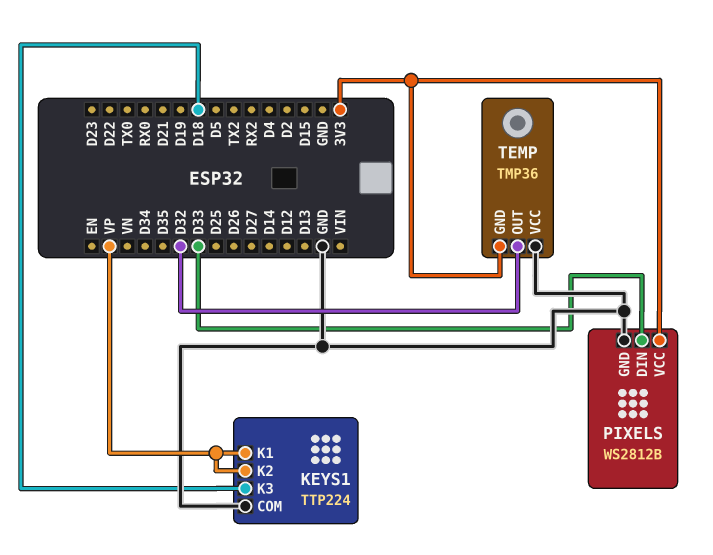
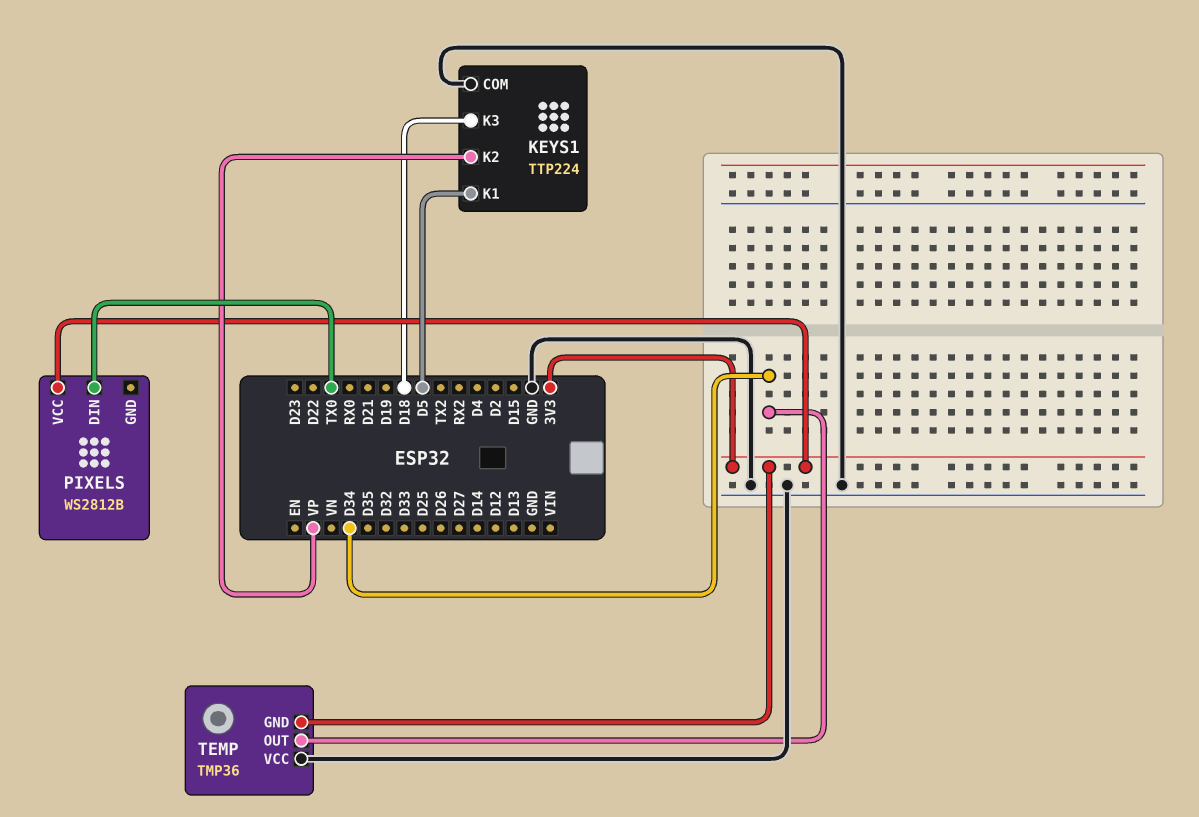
KEYS1 pin K1: VP -> D5
PIXELS pin DIN: D33 -> TX0
PIXELS pin GND: GND -> none
TEMP pin OUT: D32 -> D34

